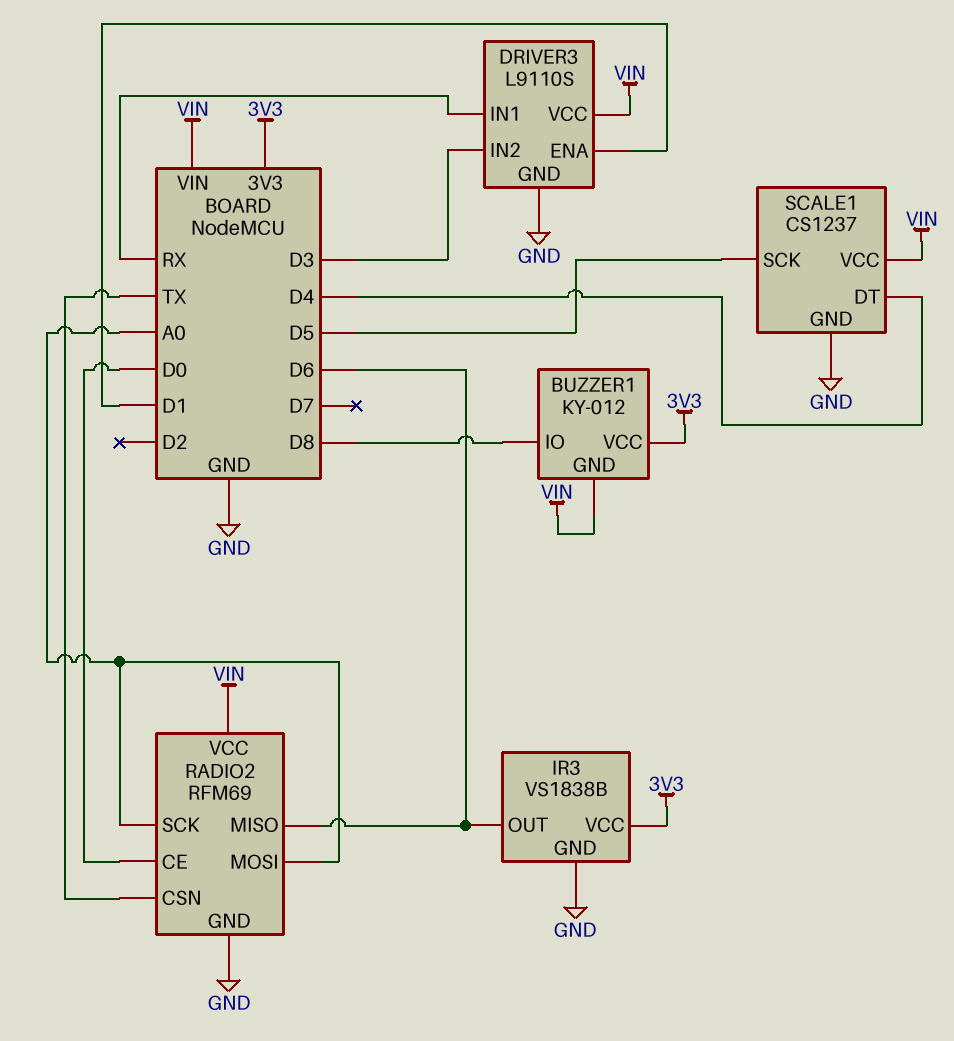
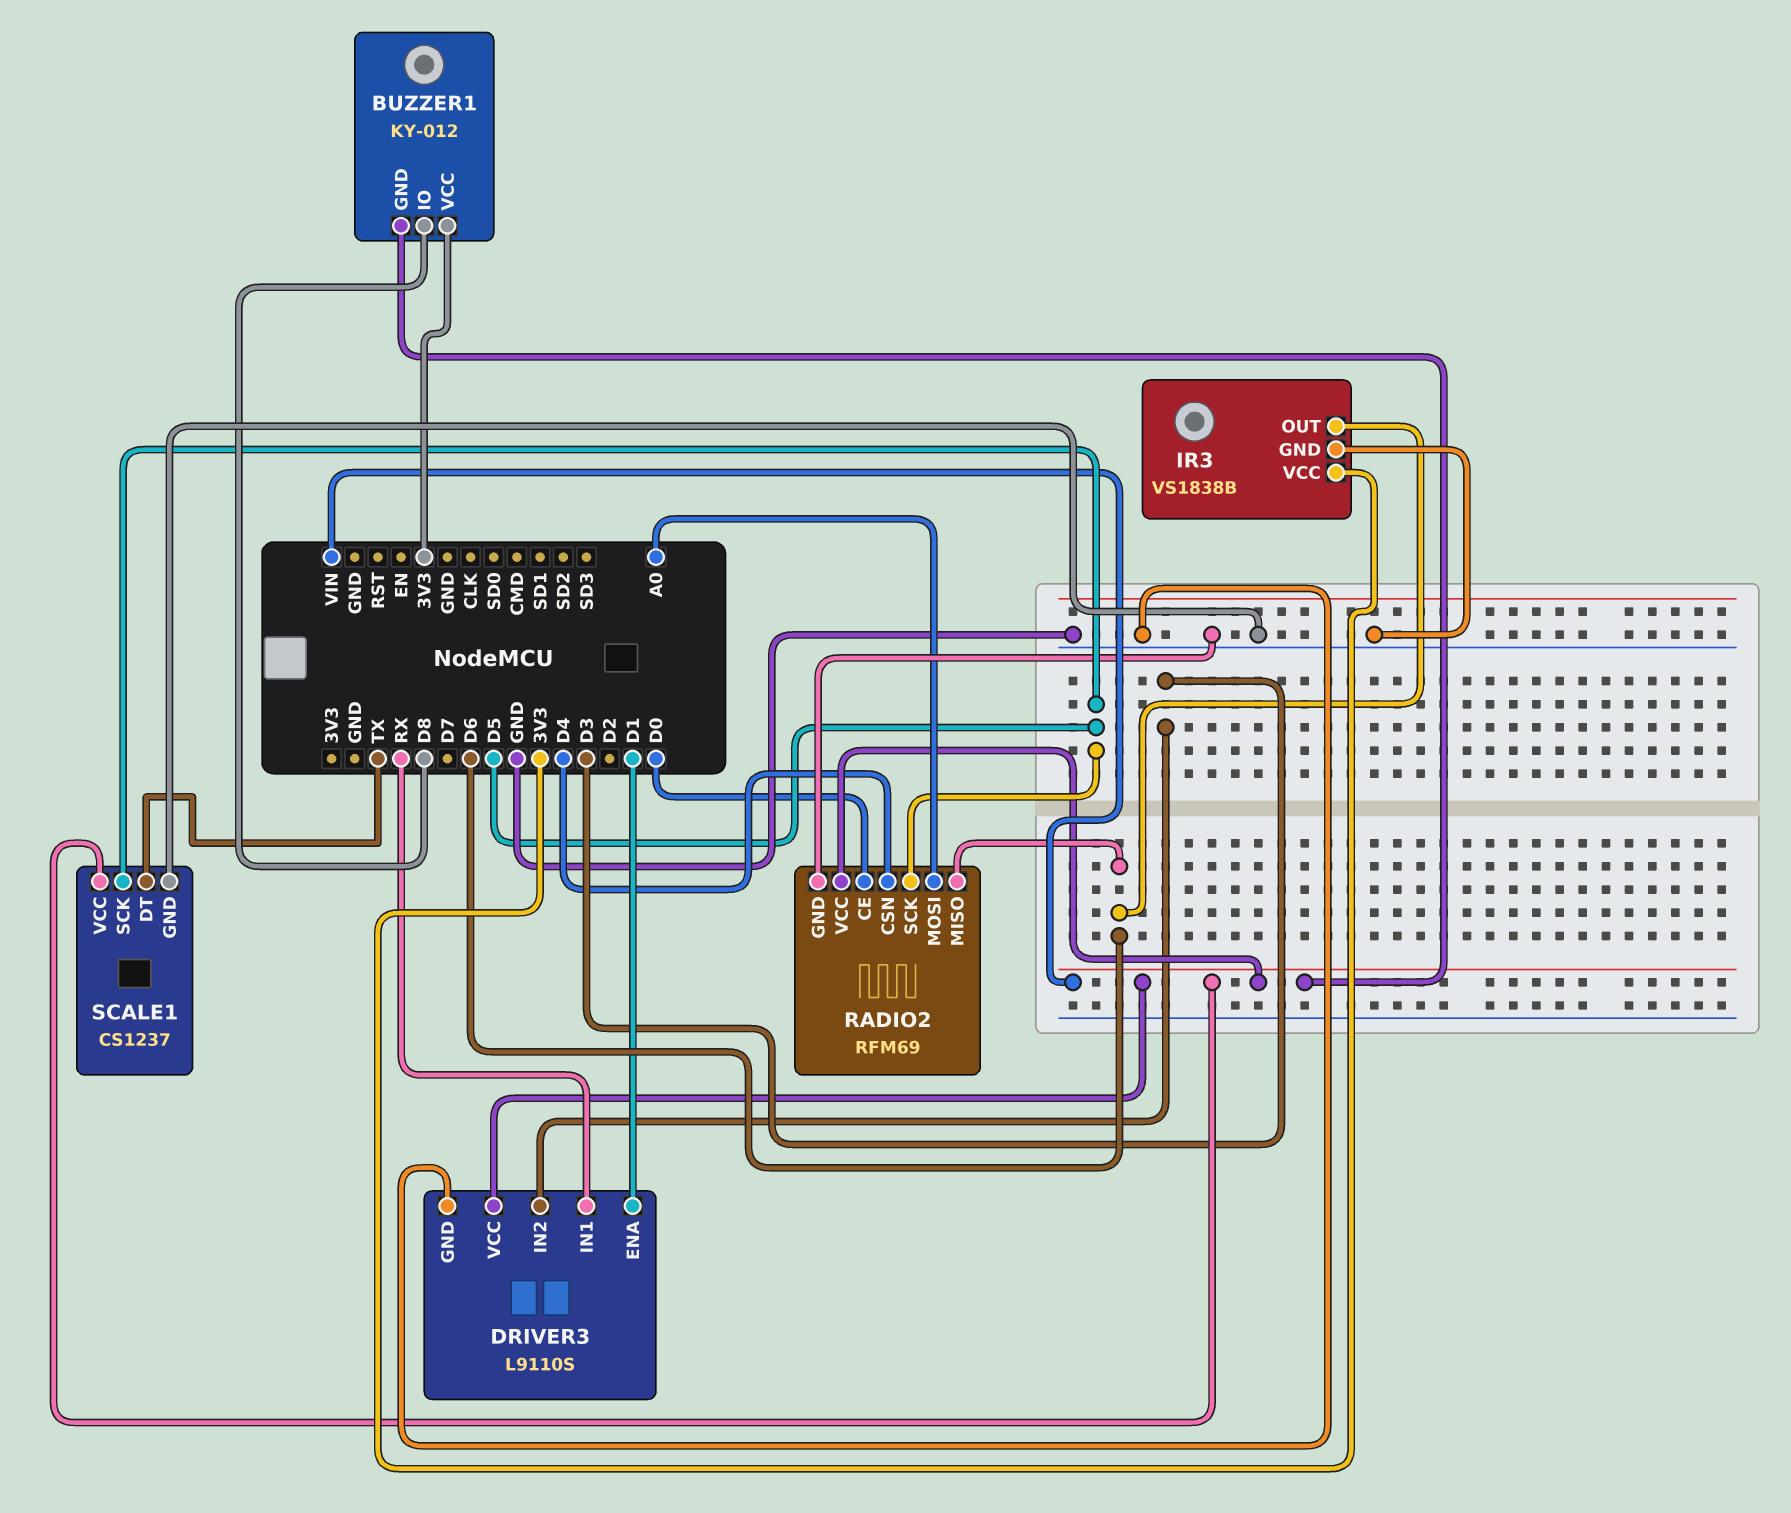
RADIO2 pin CSN: TX -> D4
RADIO2 pin SCK: A0 -> D5
SCALE1 pin DT: D4 -> TX

